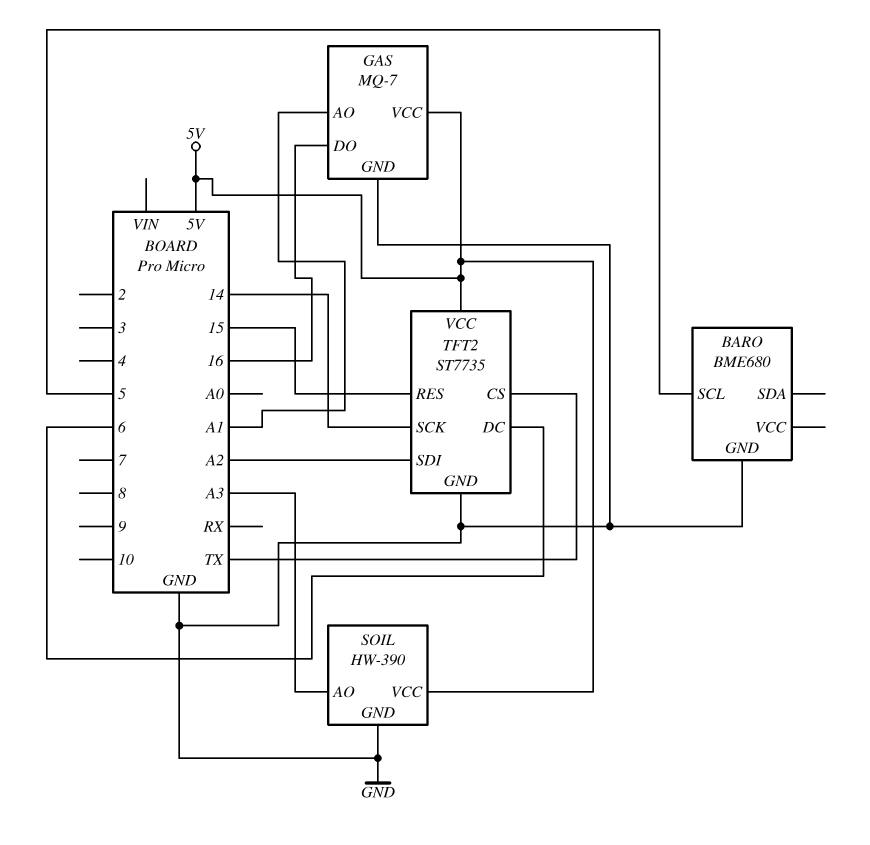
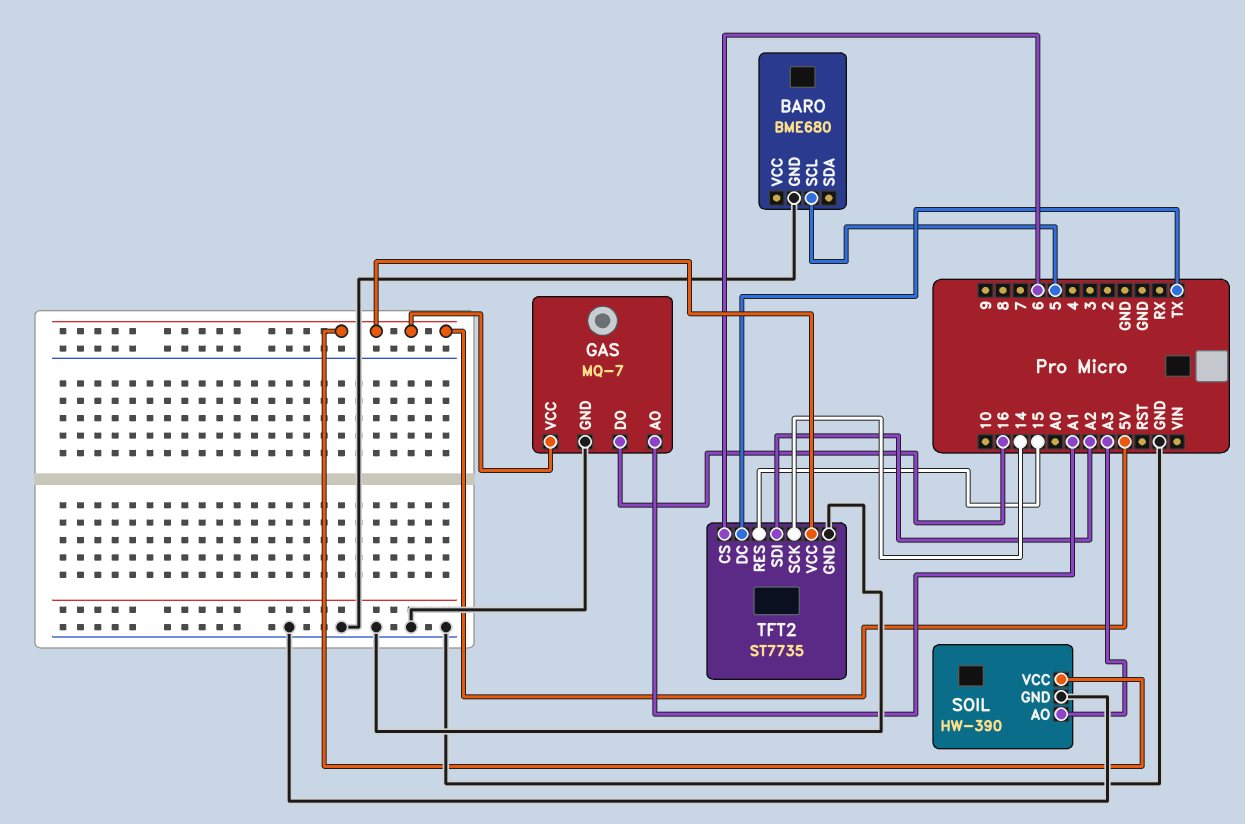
TFT2 pin CS: TX -> 6
TFT2 pin DC: 6 -> TX

